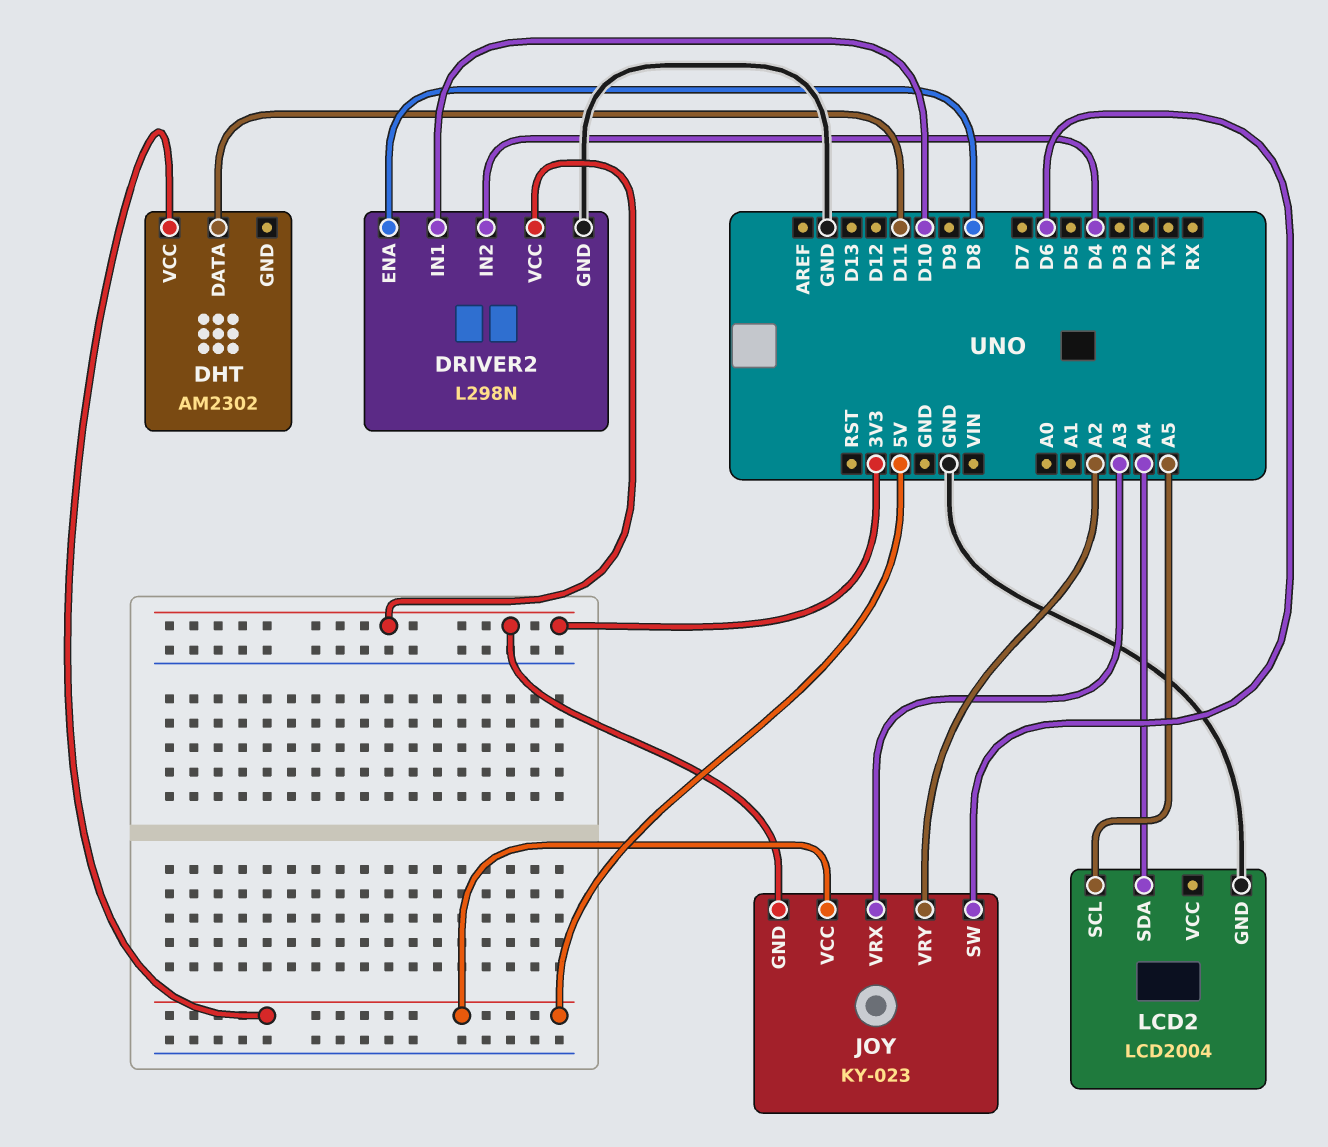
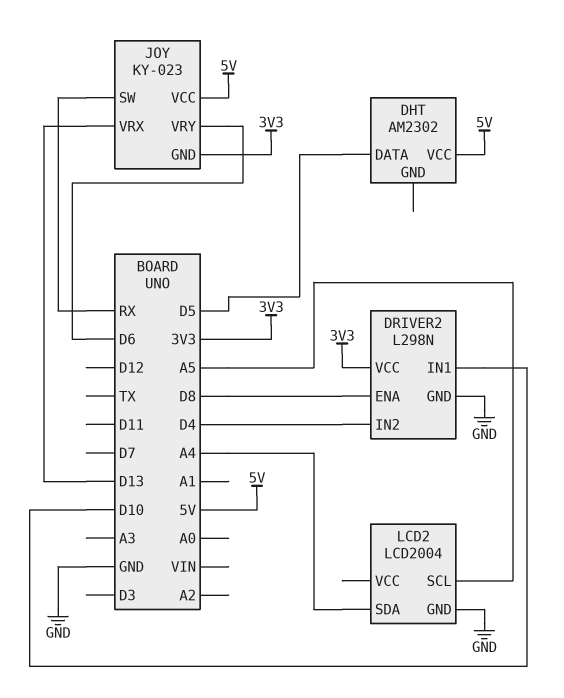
DHT pin DATA: D11 -> D5
JOY pin SW: D6 -> RX
JOY pin VRX: A3 -> D13
JOY pin VRY: A2 -> D6

